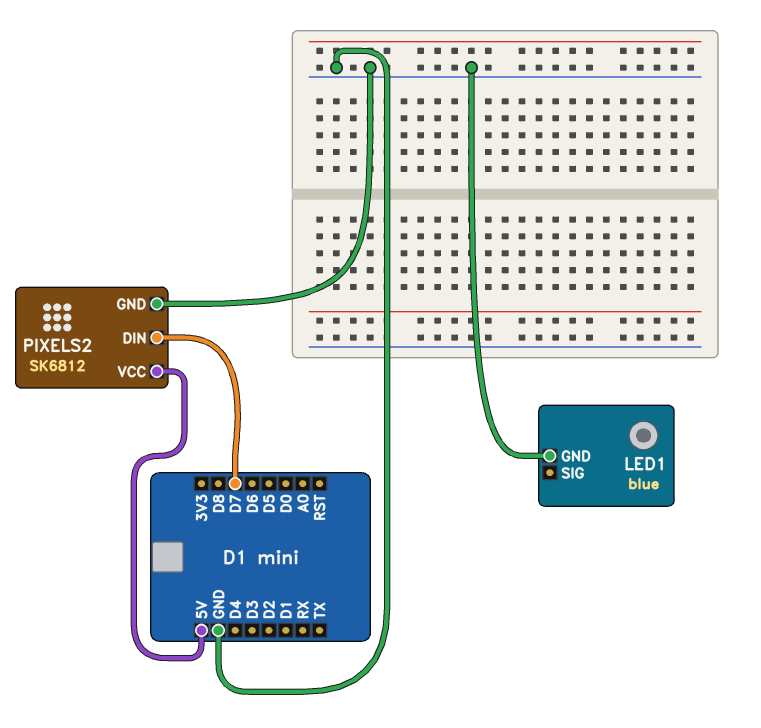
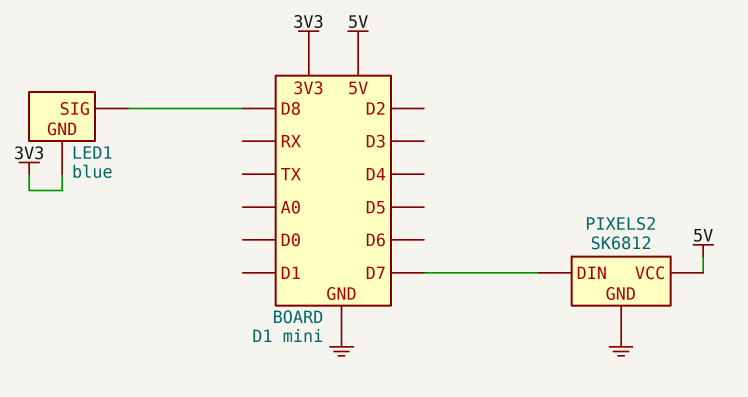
LED1 pin GND: GND -> 3V3
LED1 pin SIG: none -> D8

